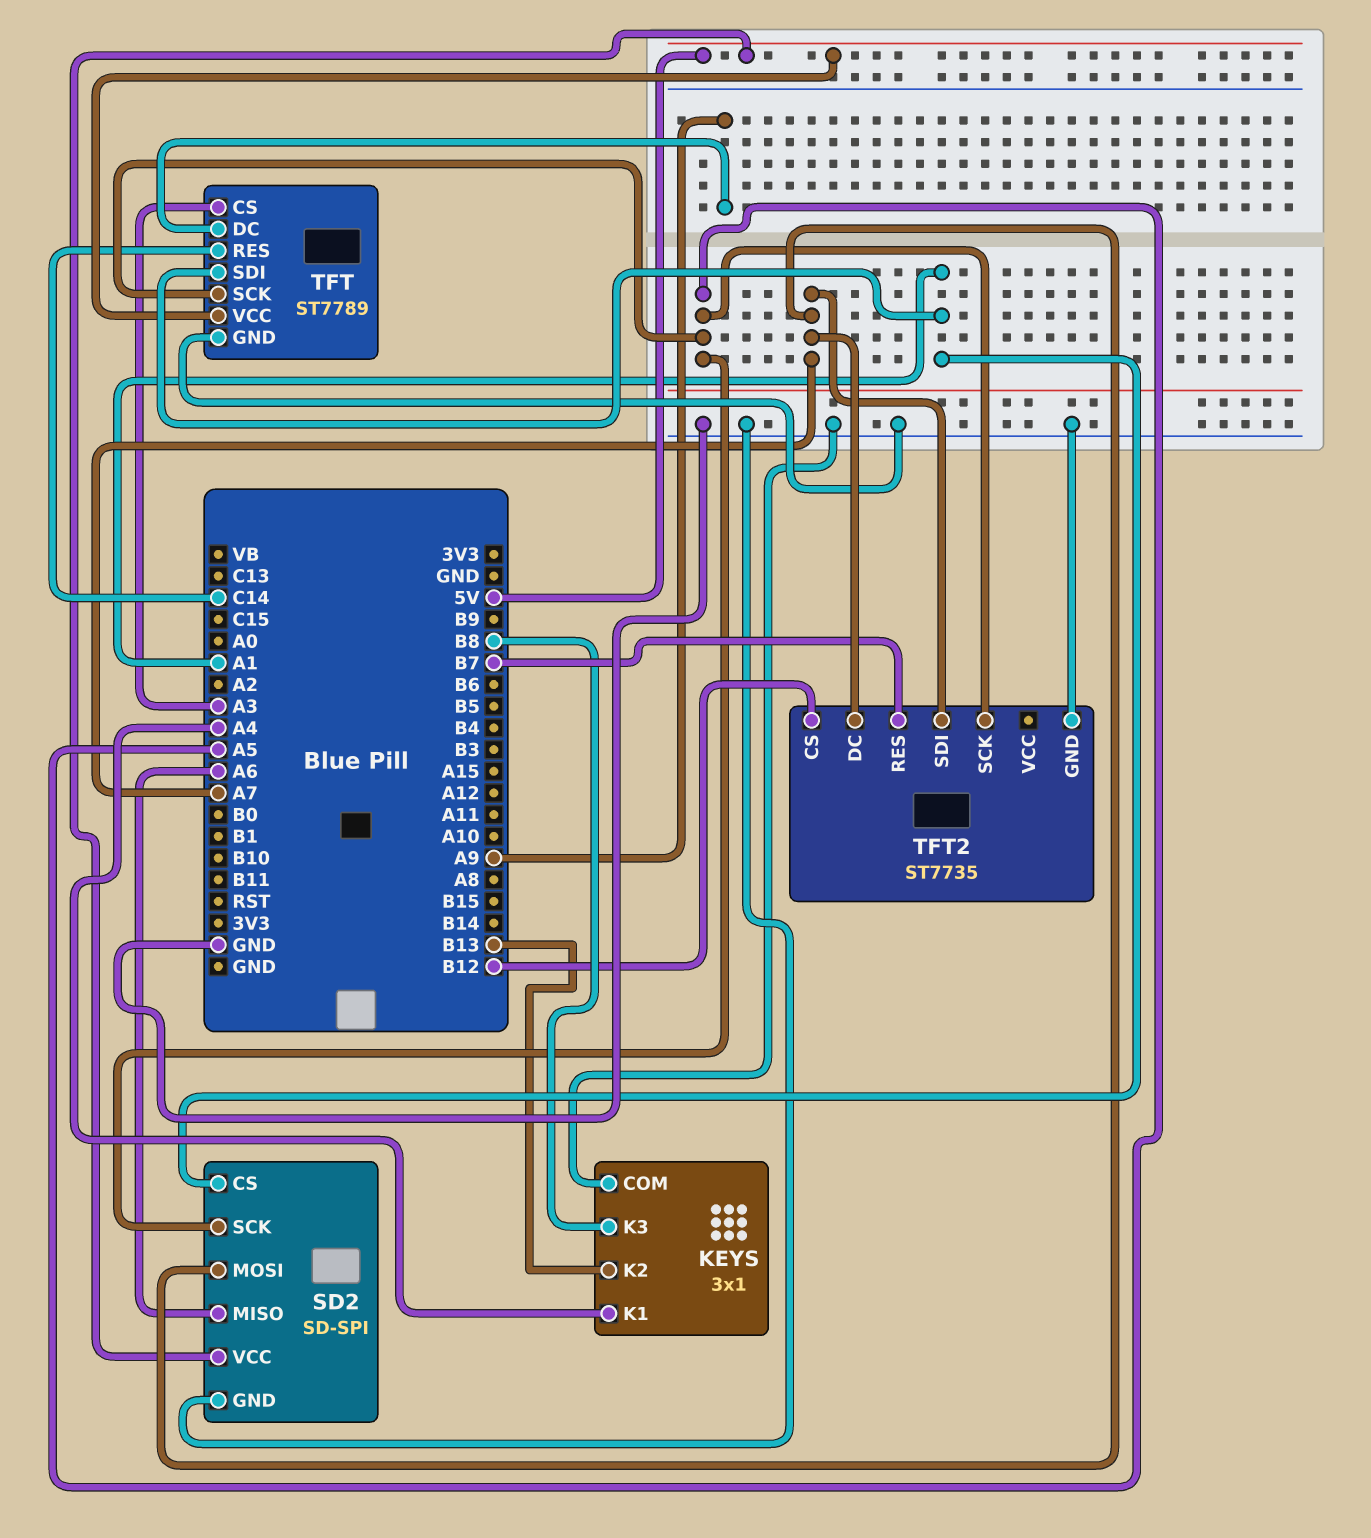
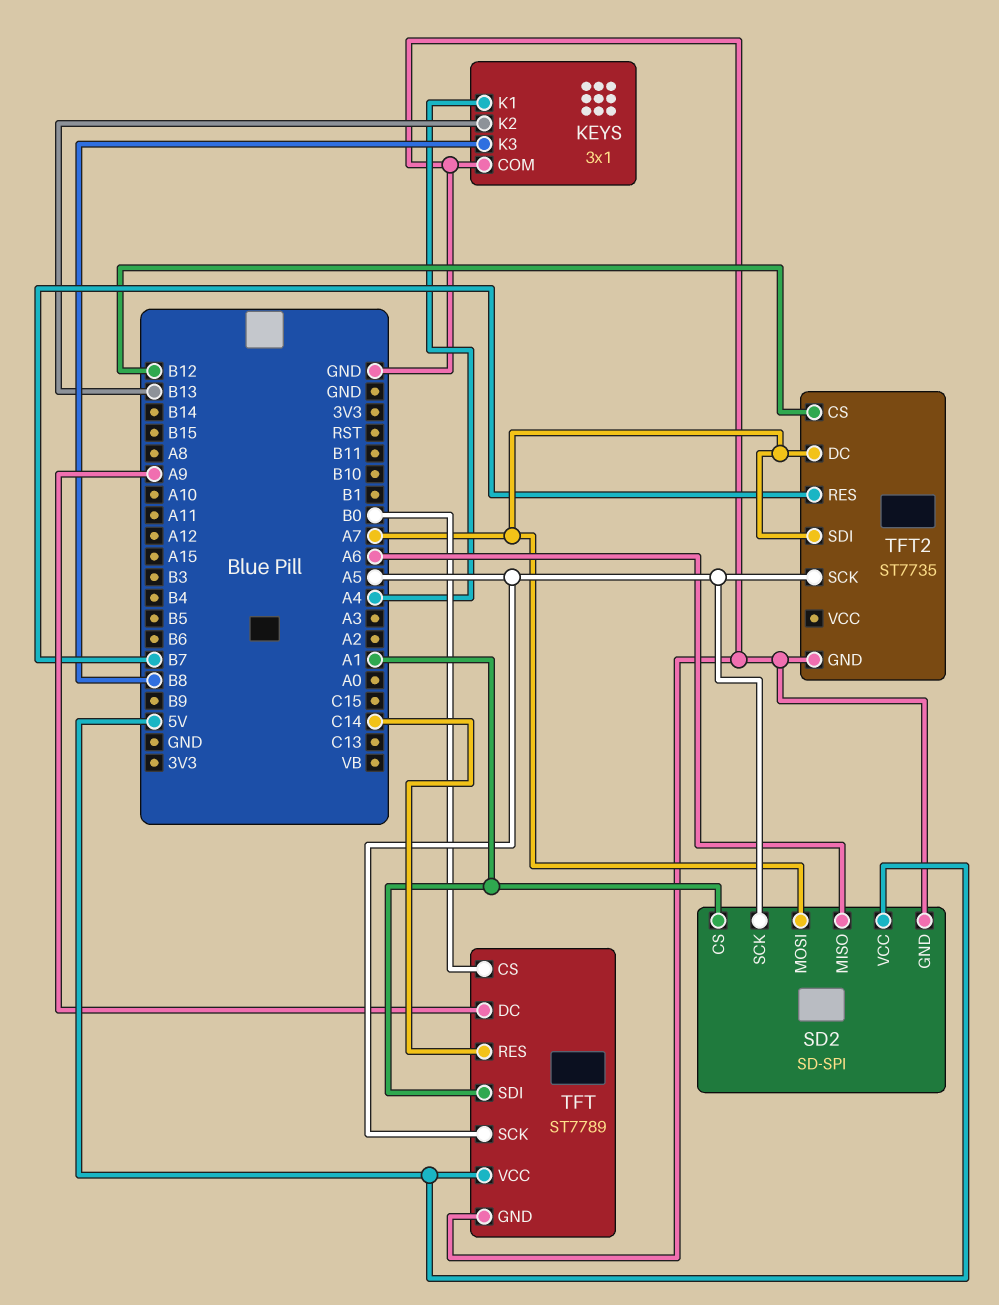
TFT pin CS: A3 -> B0

